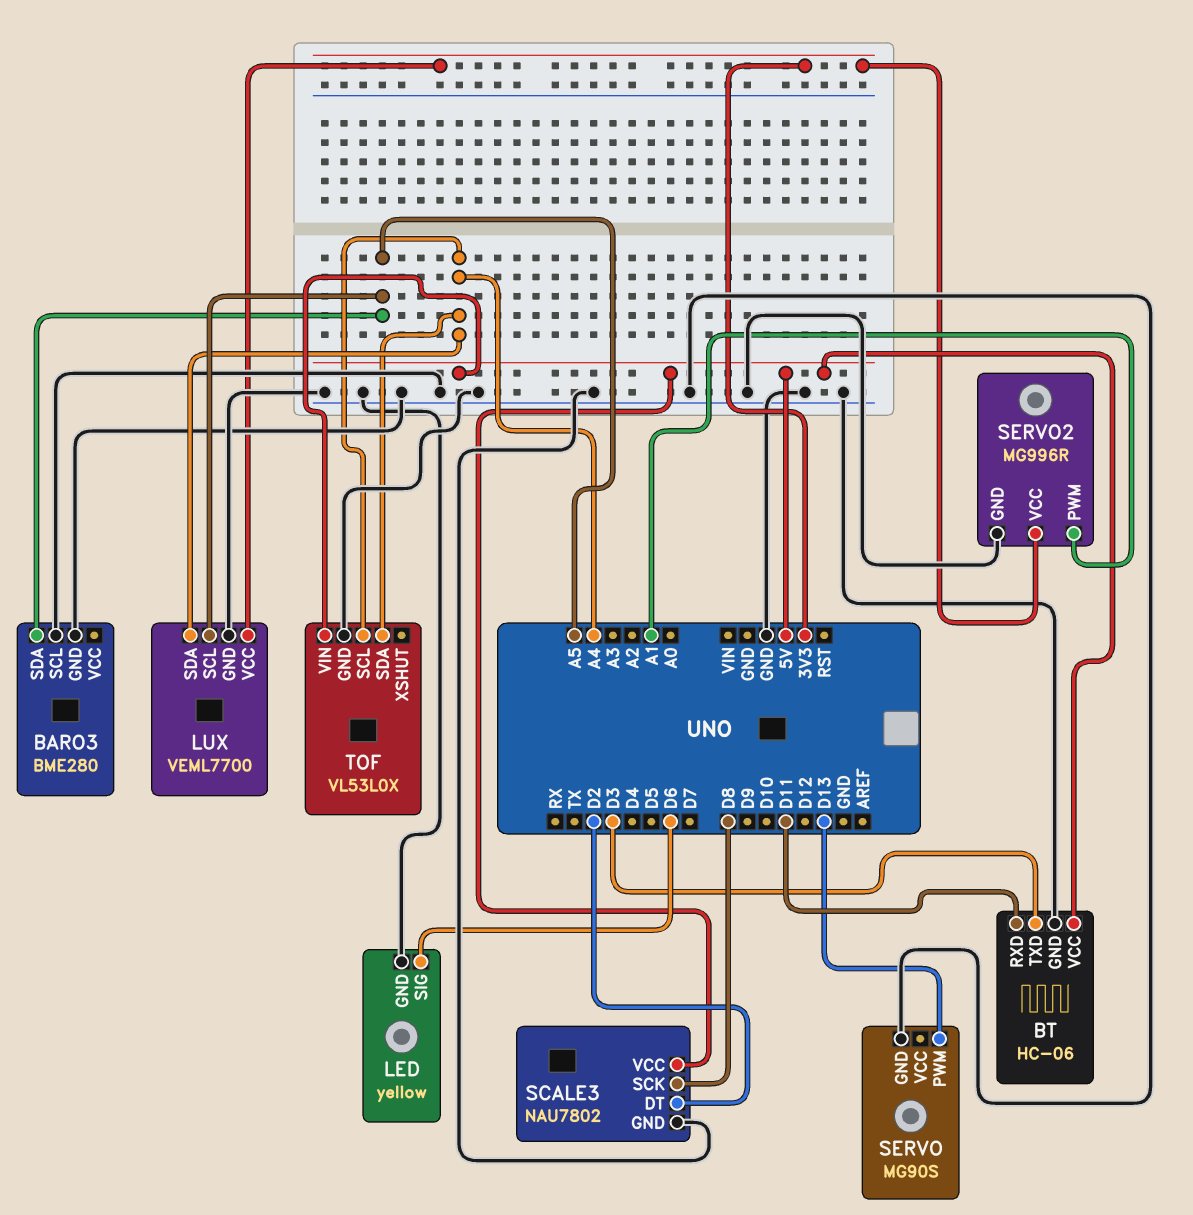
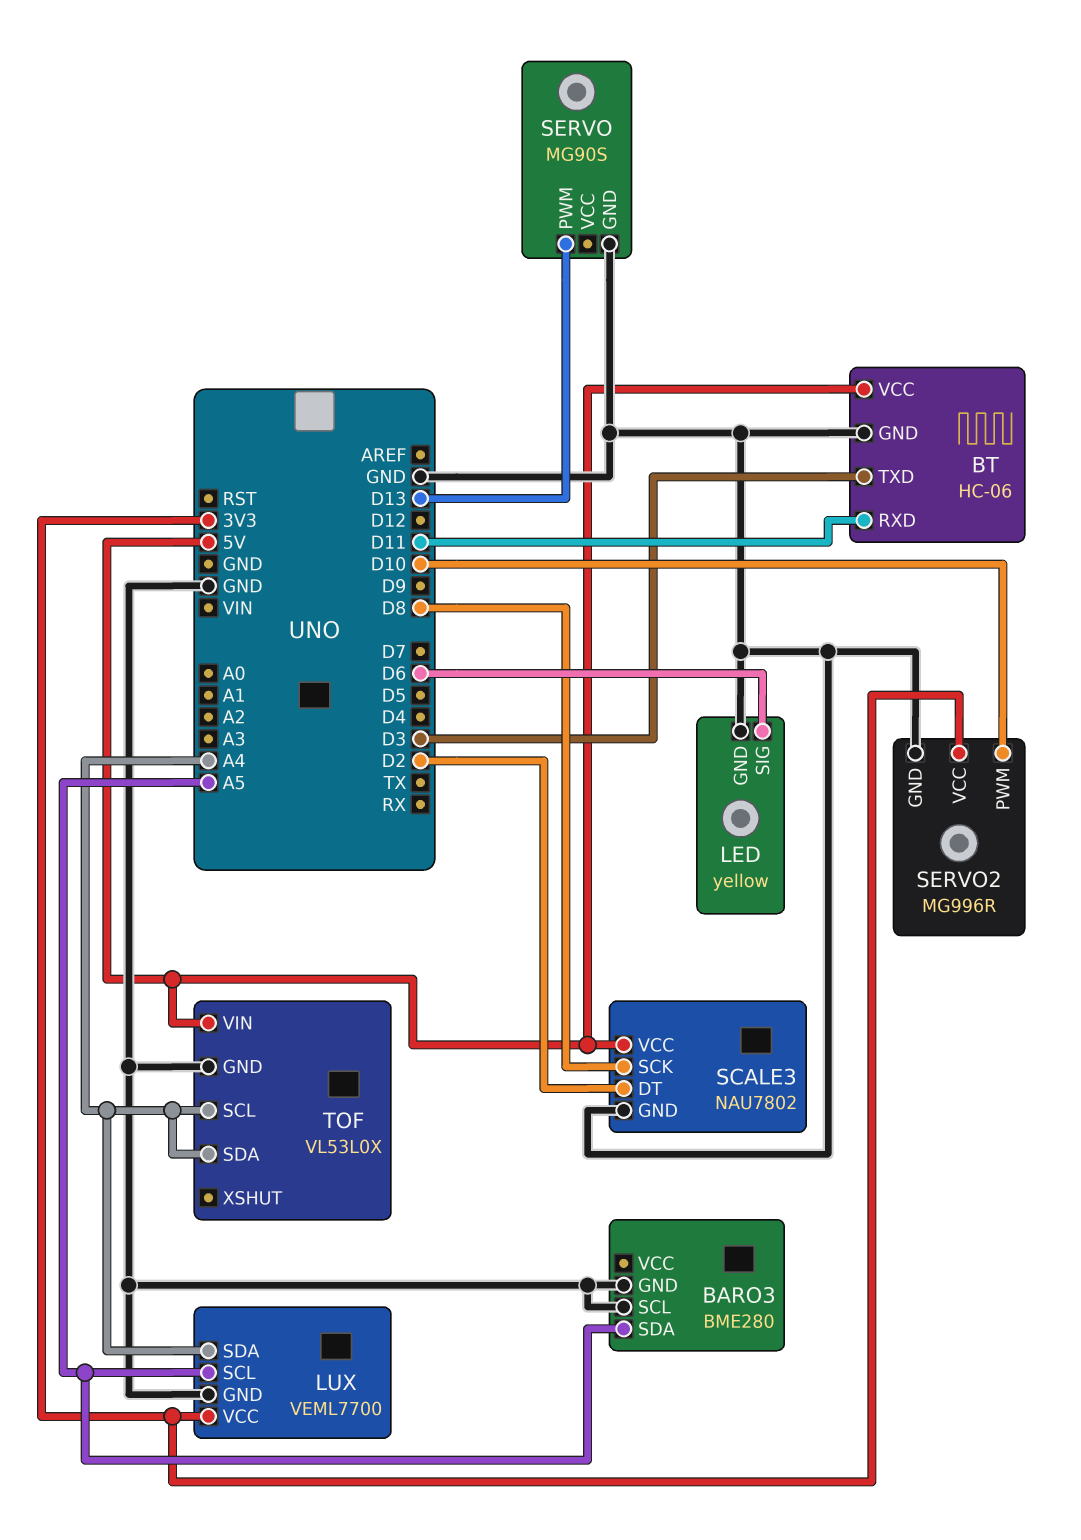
SERVO2 pin PWM: A1 -> D10

